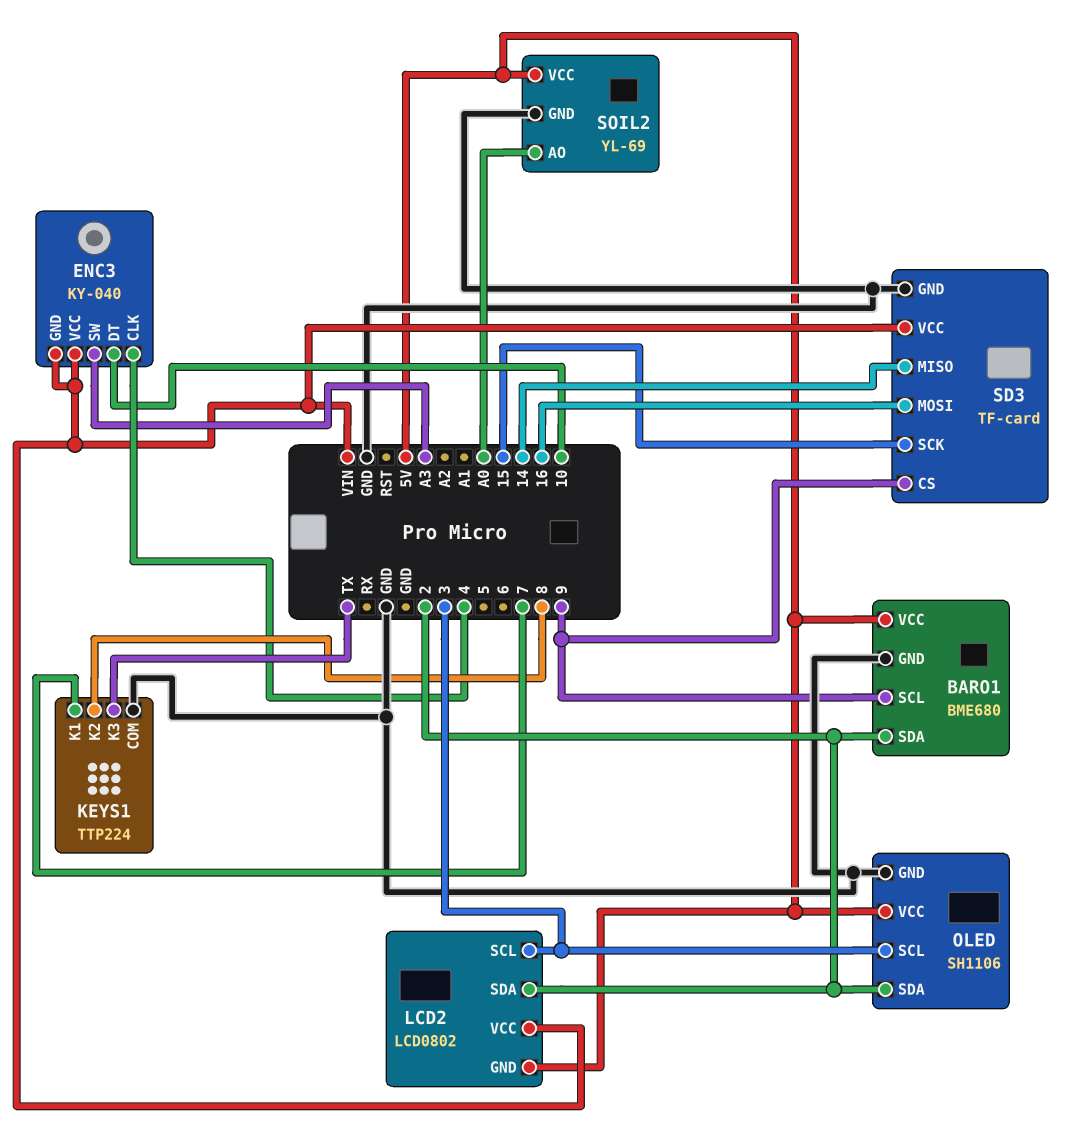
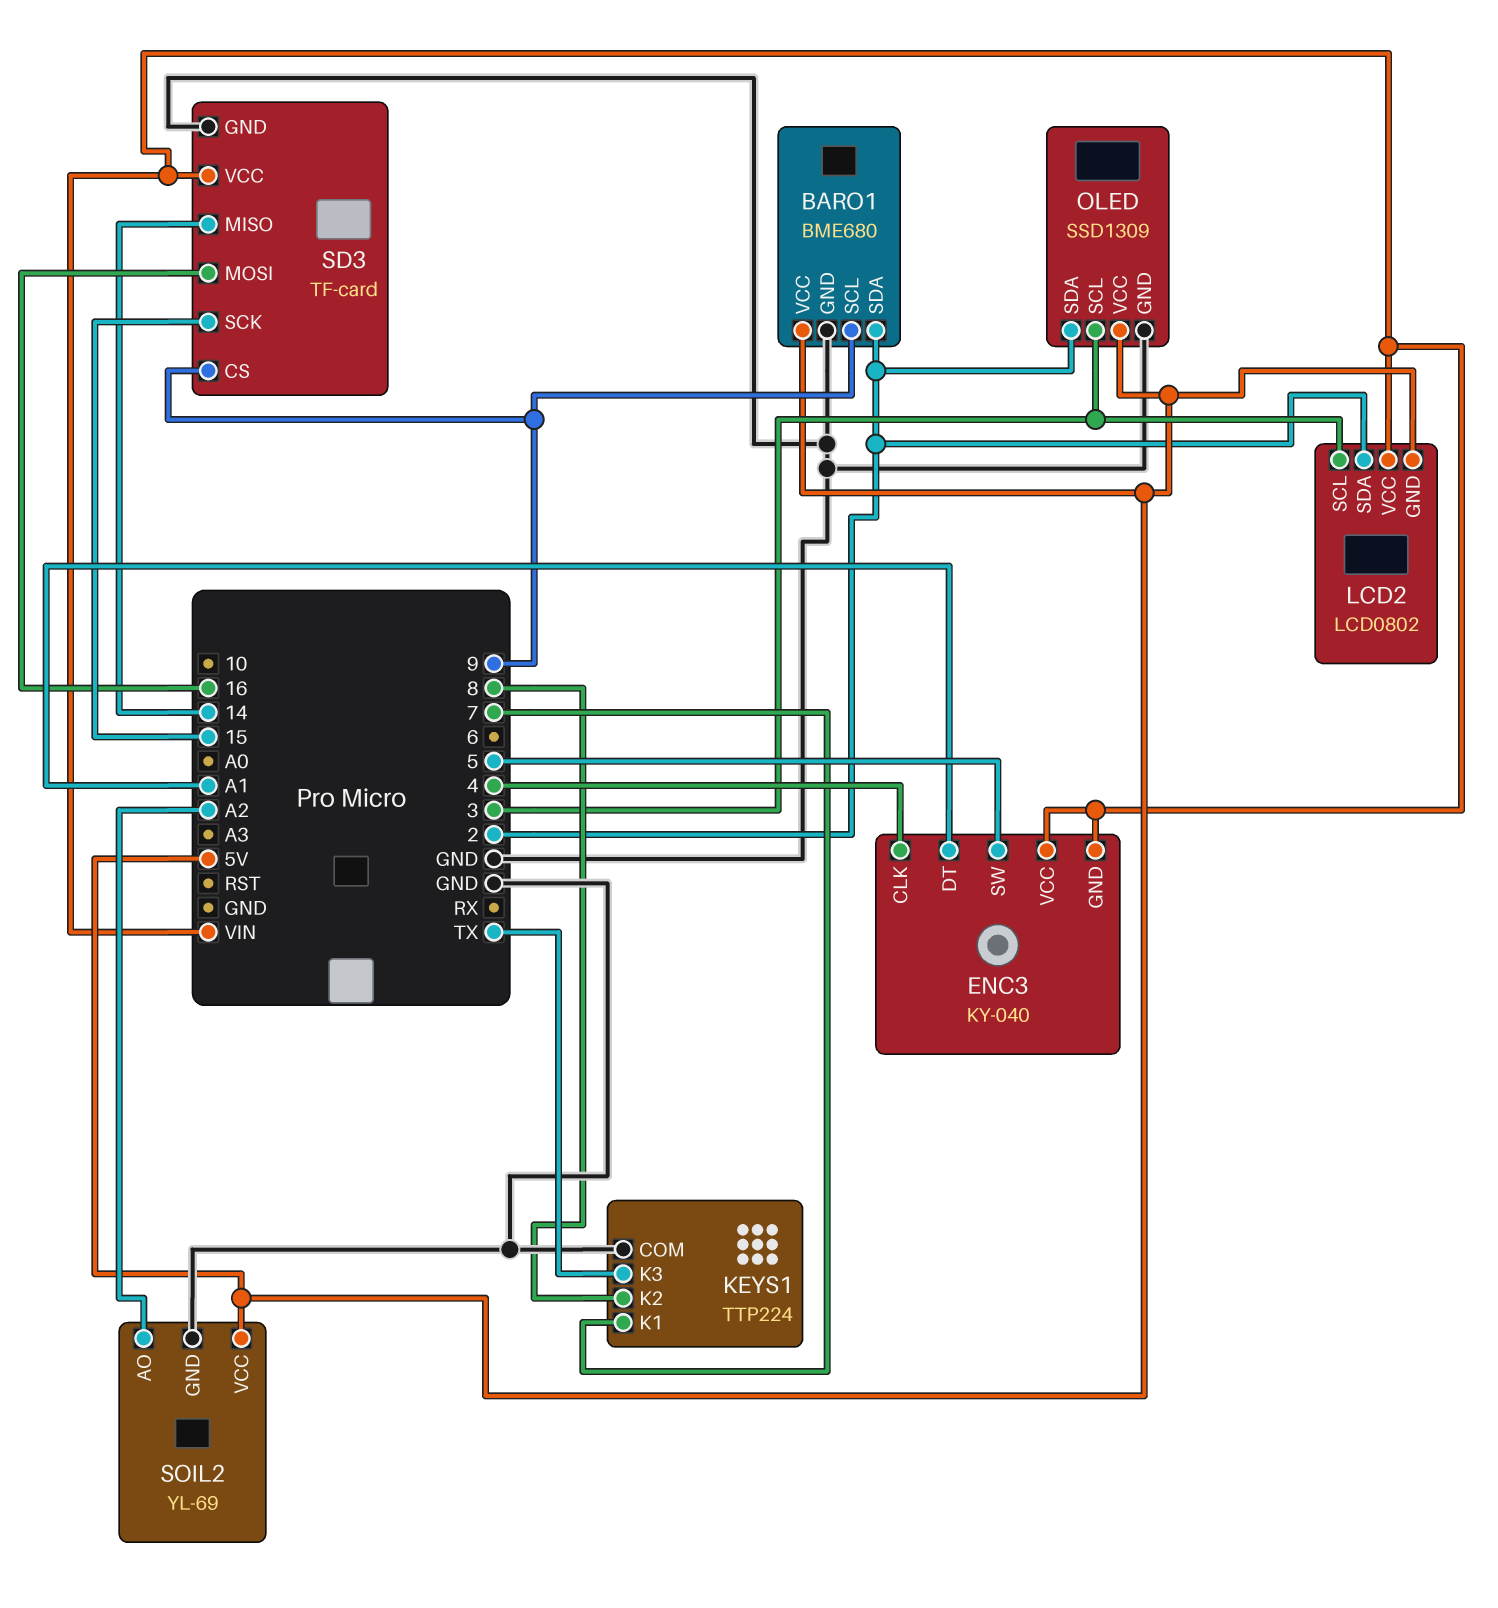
ENC3 pin DT: 10 -> A1
ENC3 pin SW: A3 -> 5
OLED: SH1106 -> SSD1309
SOIL2 pin AO: A0 -> A2

